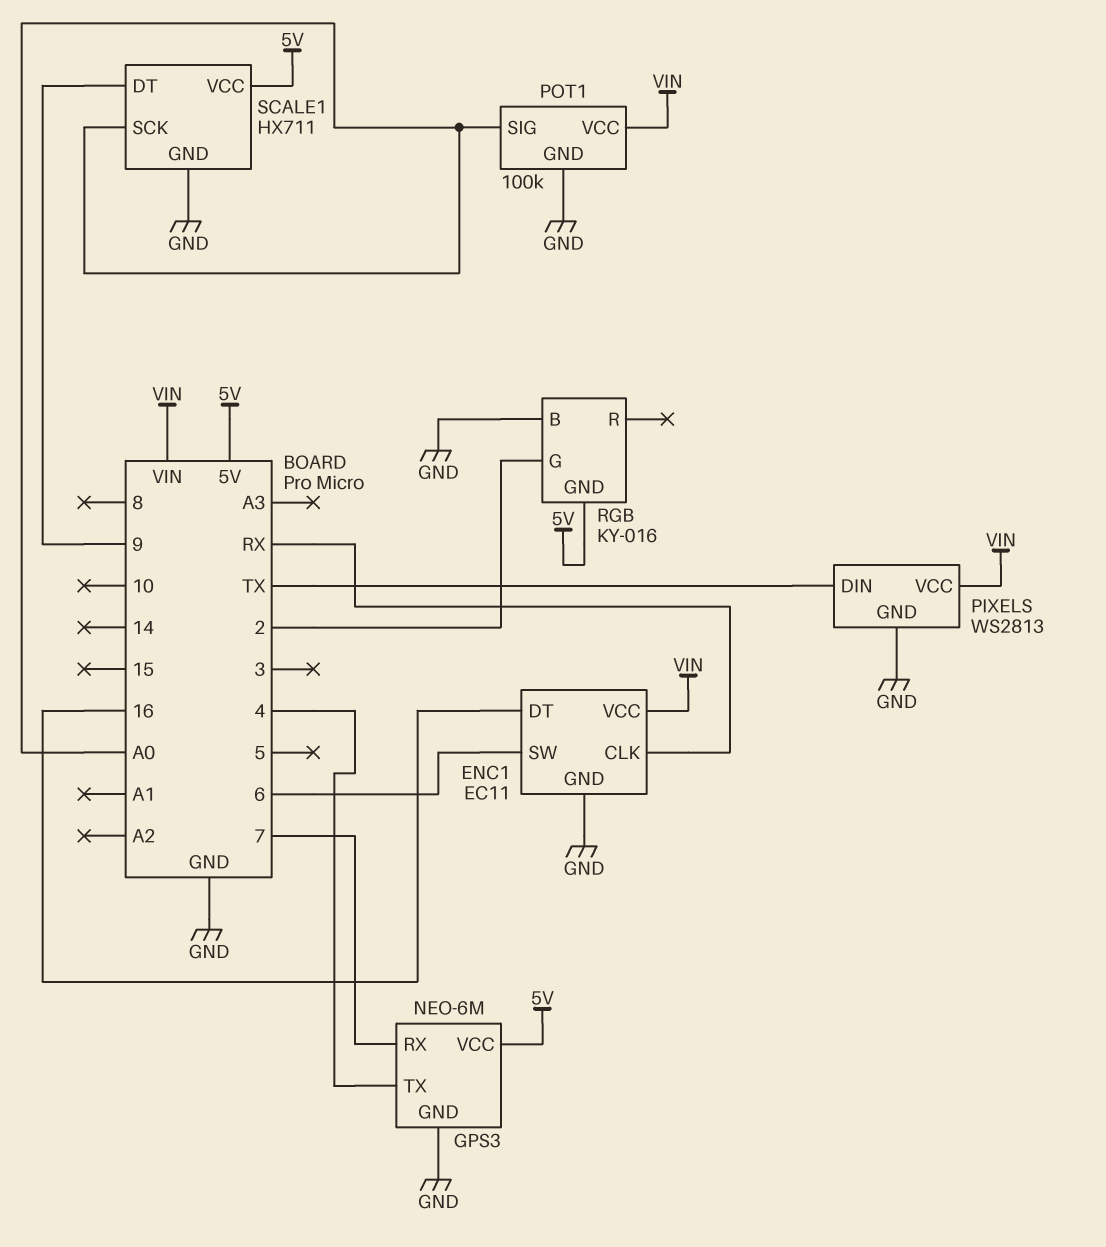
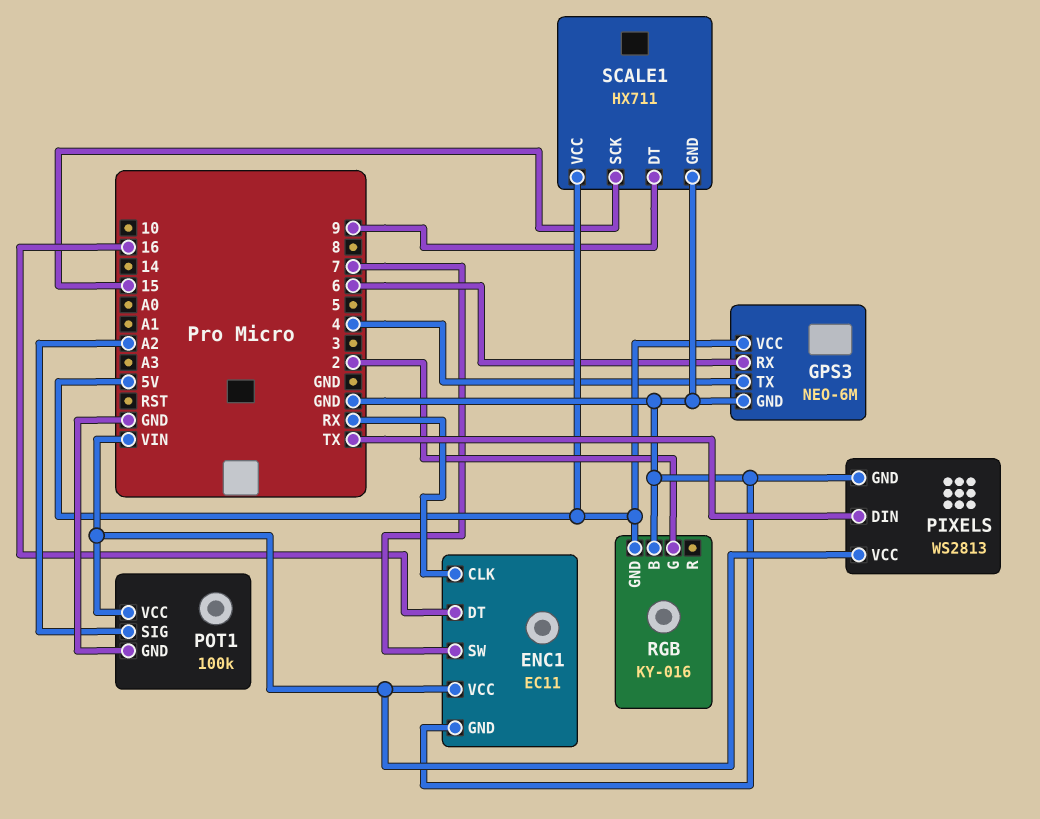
ENC1 pin SW: 6 -> 7
GPS3 pin RX: 7 -> 6
POT1 pin SIG: A0 -> A2
SCALE1 pin SCK: A0 -> 15

